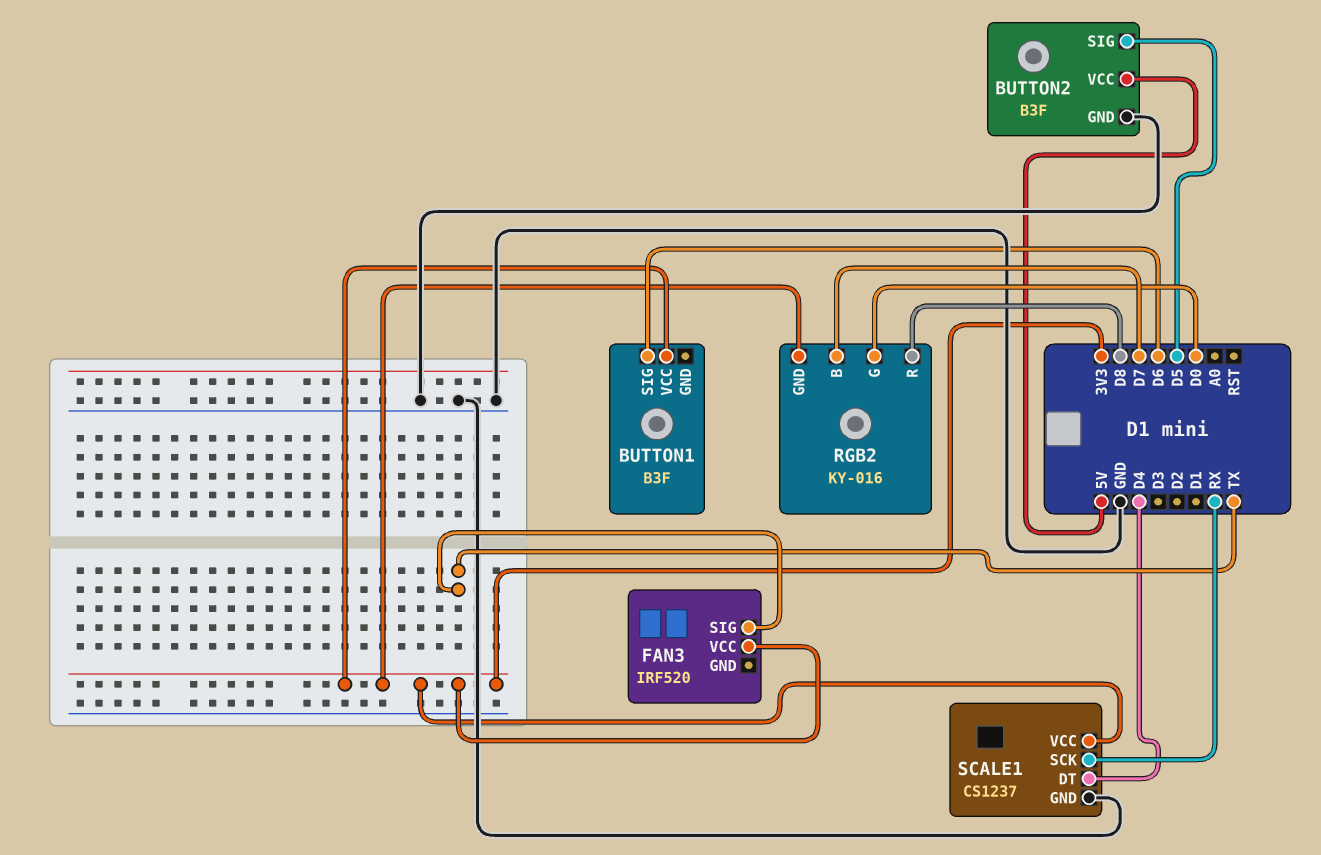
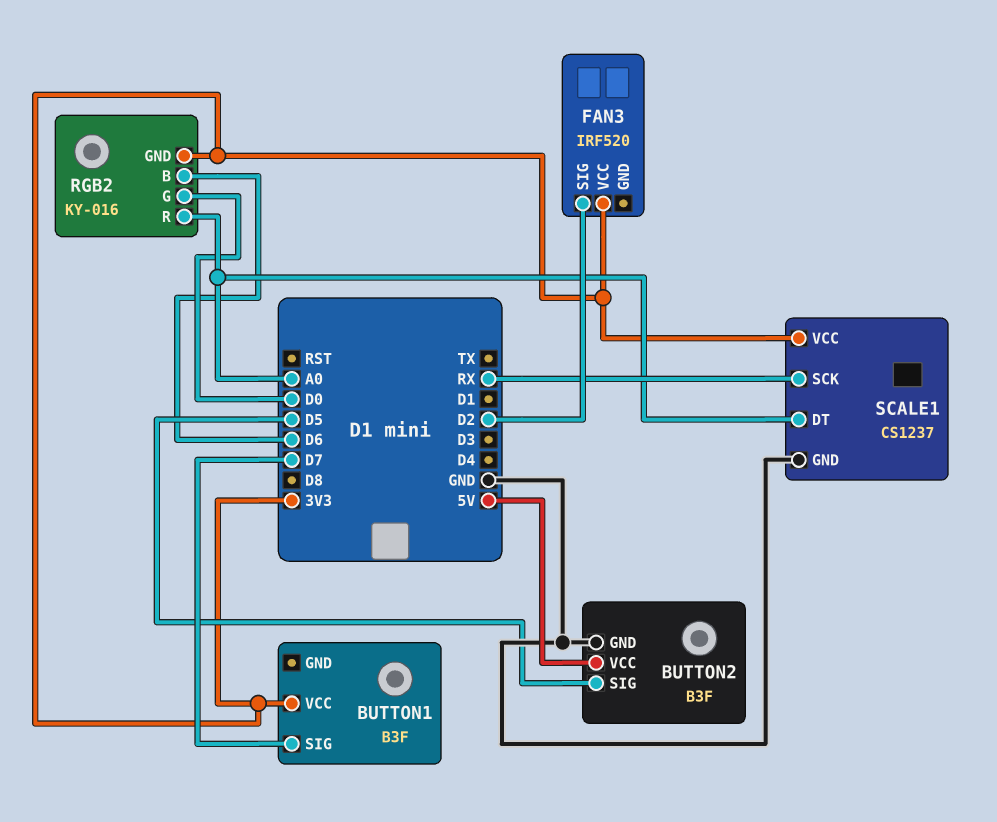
BUTTON1 pin SIG: D6 -> D7
FAN3 pin SIG: TX -> D2
RGB2 pin B: D7 -> D6
RGB2 pin R: D8 -> A0
SCALE1 pin DT: D4 -> A0

